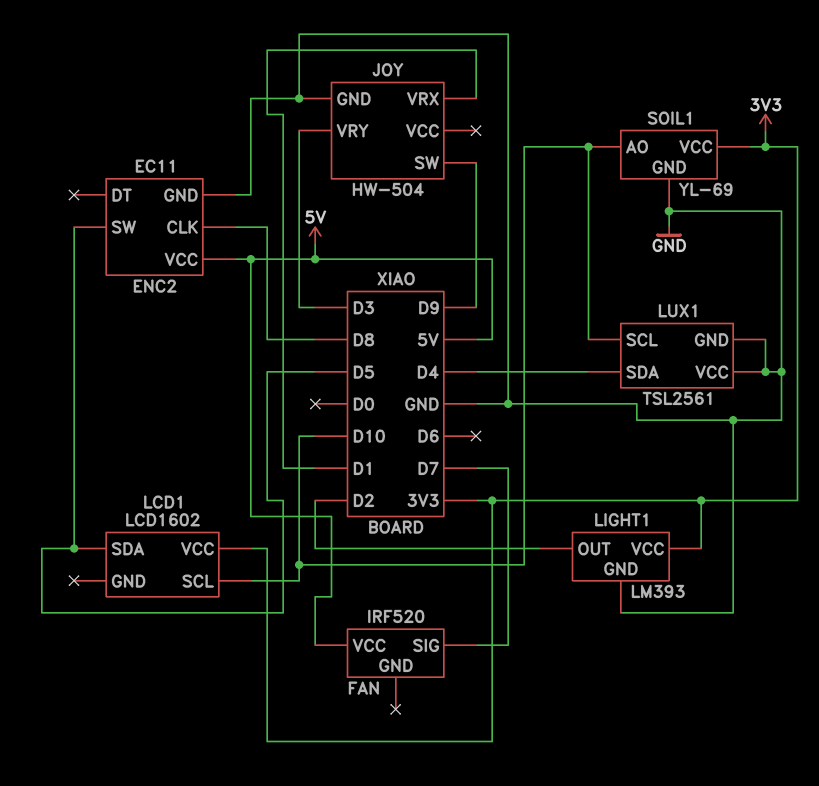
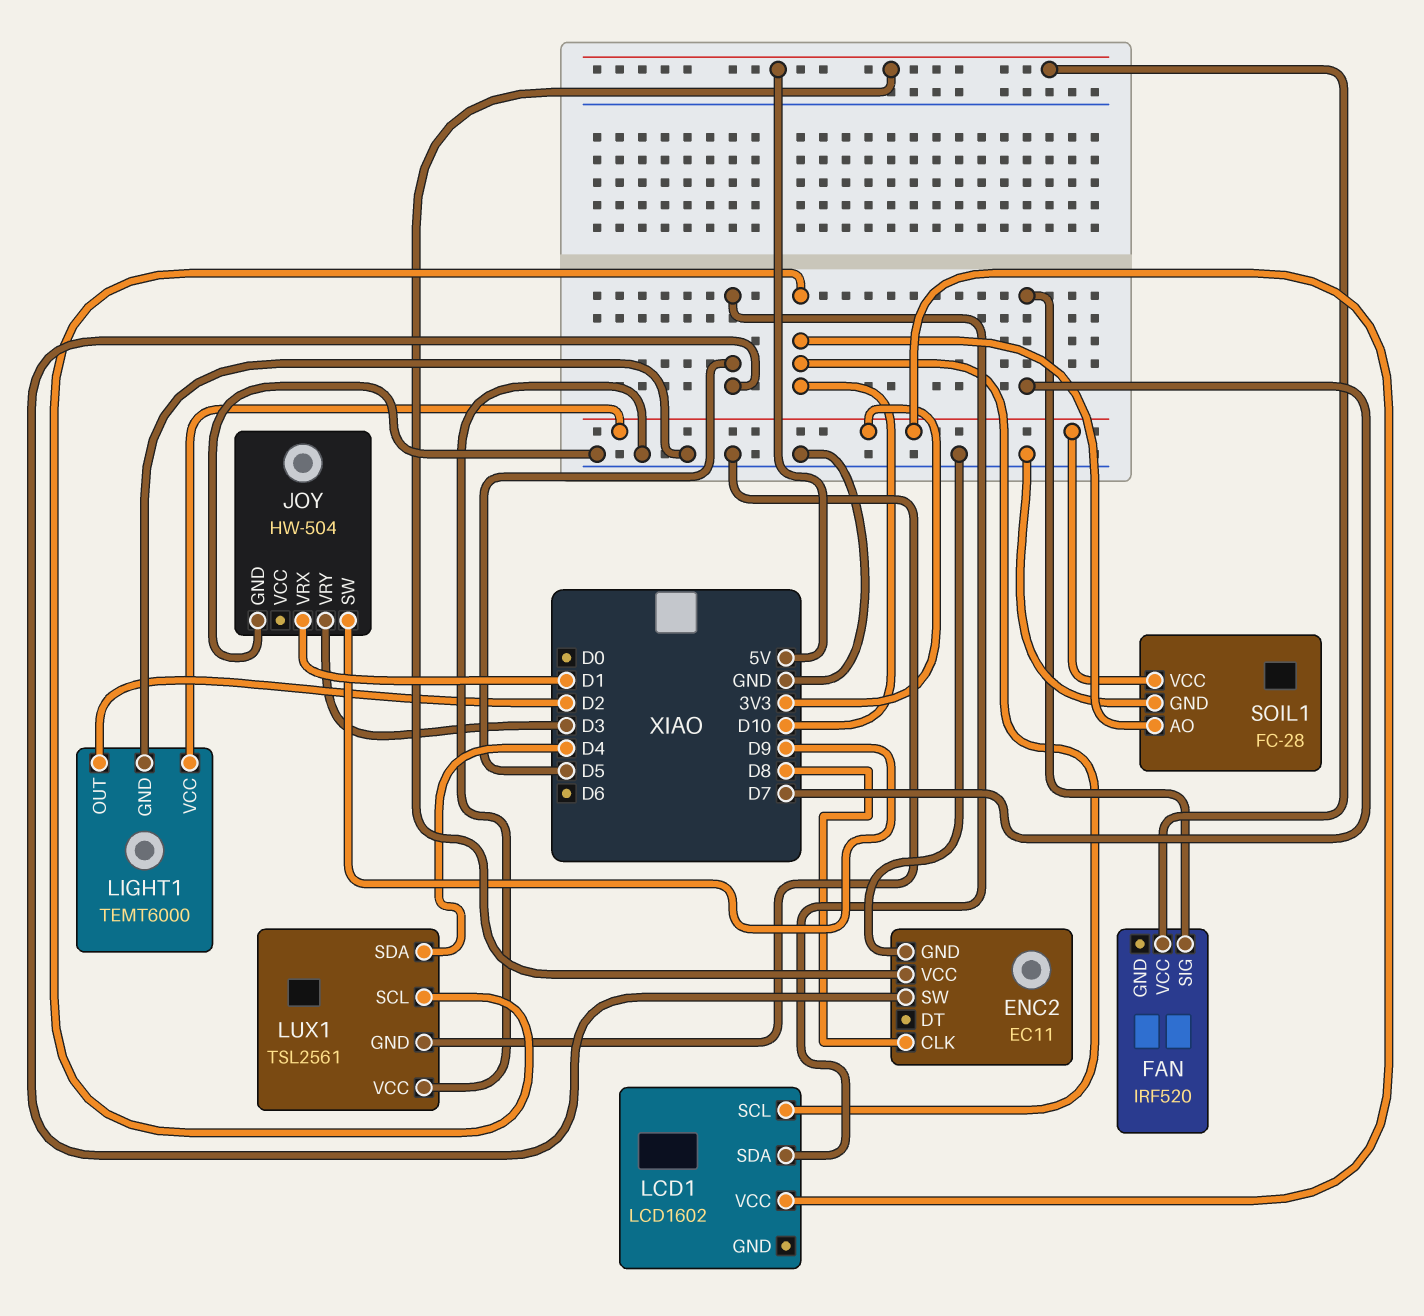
LIGHT1: LM393 -> TEMT6000
SOIL1: YL-69 -> FC-28

